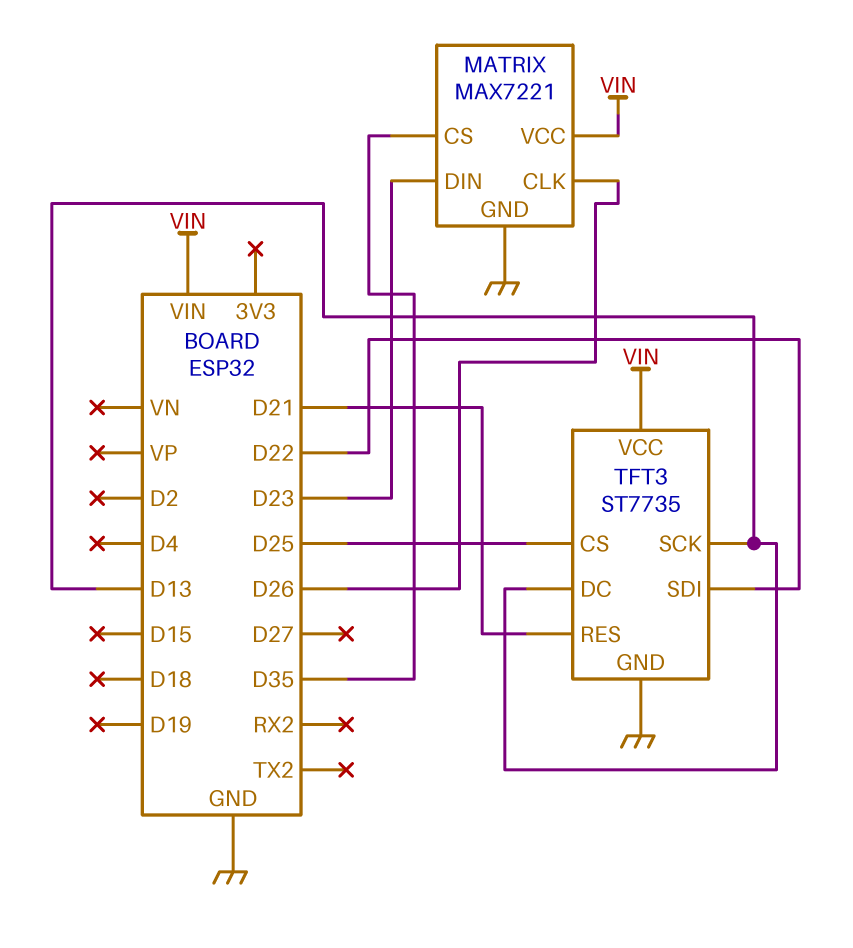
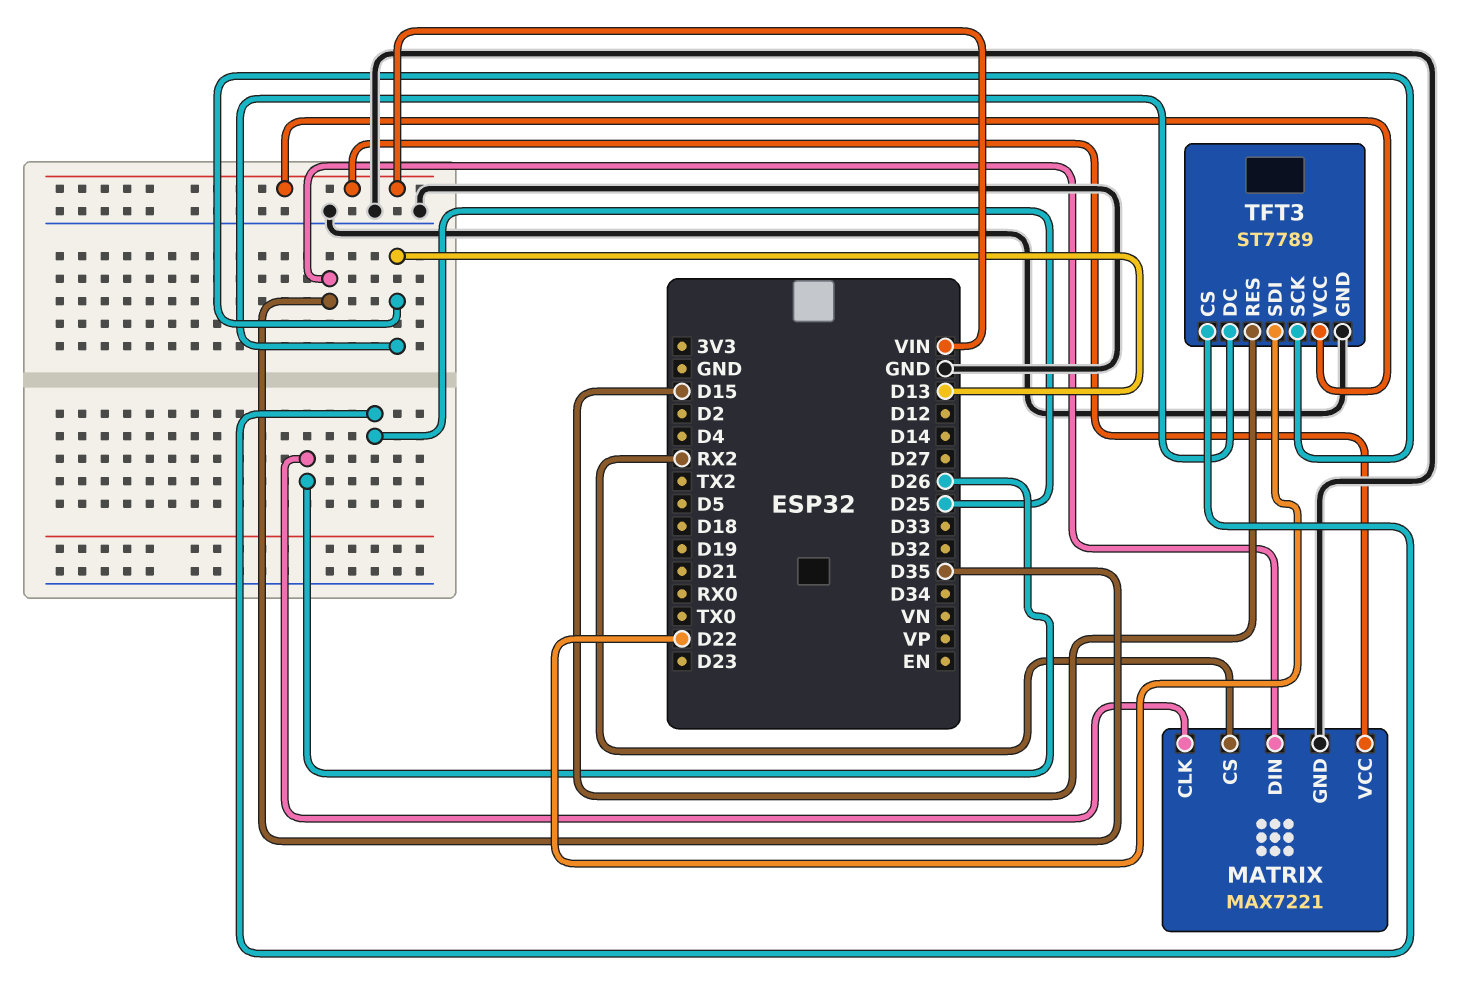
MATRIX pin CS: D35 -> RX2
MATRIX pin DIN: D23 -> D35
TFT3: ST7735 -> ST7789
TFT3 pin RES: D21 -> D15

